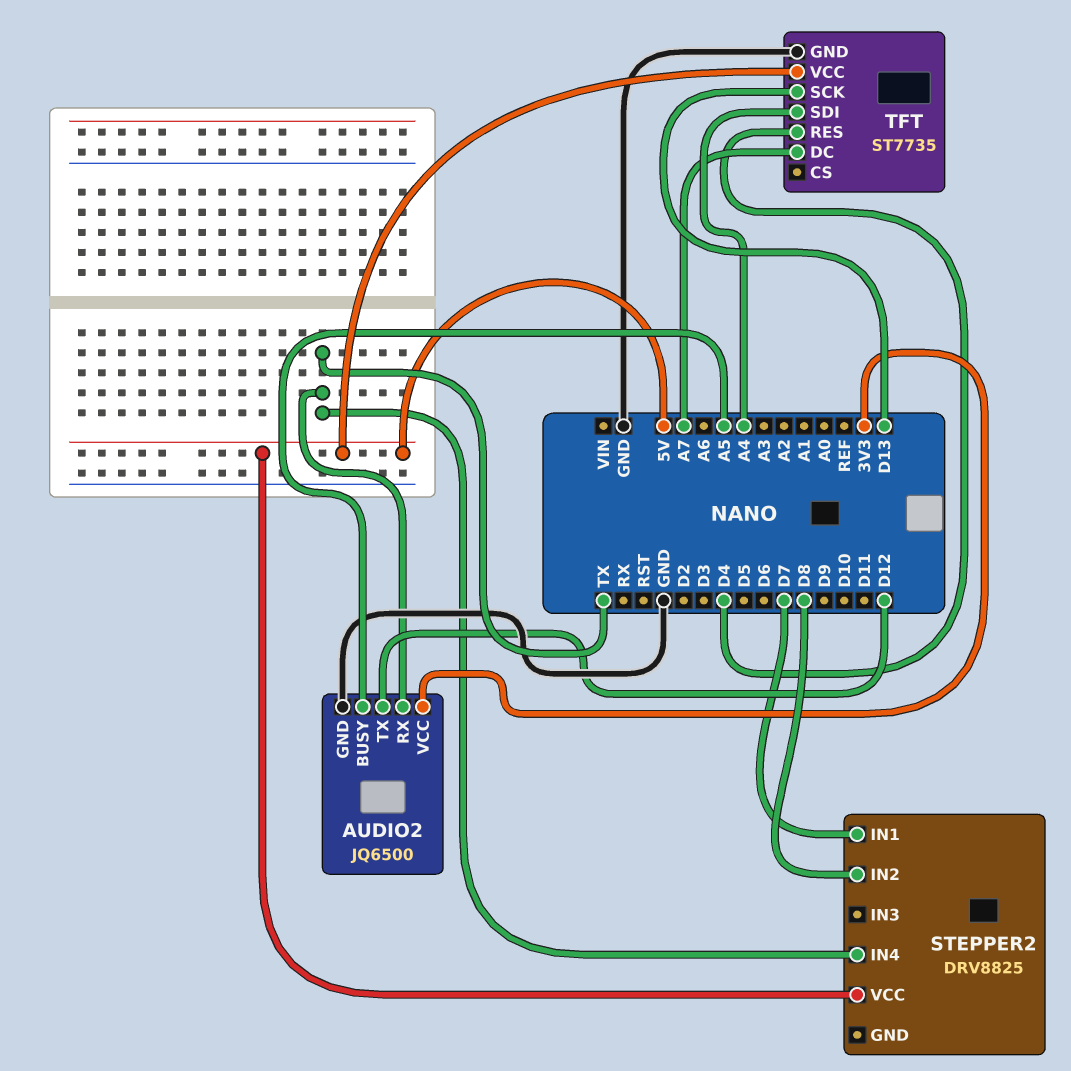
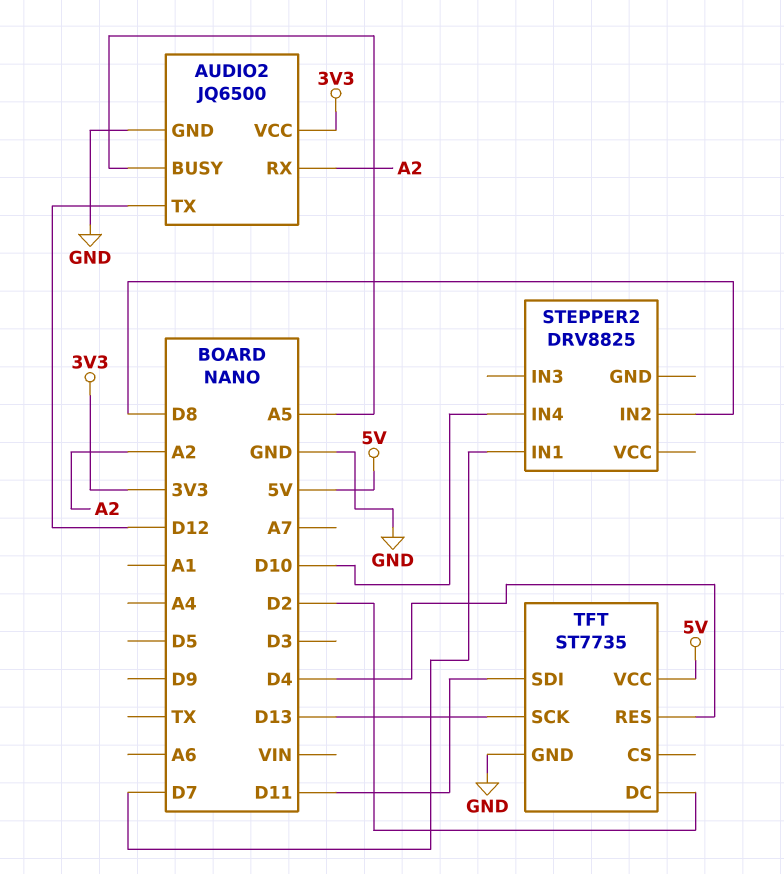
AUDIO2 pin RX: TX -> A2
STEPPER2 pin IN4: TX -> D10
STEPPER2 pin VCC: 5V -> none
TFT pin DC: A7 -> D2
TFT pin SDI: A4 -> D11

